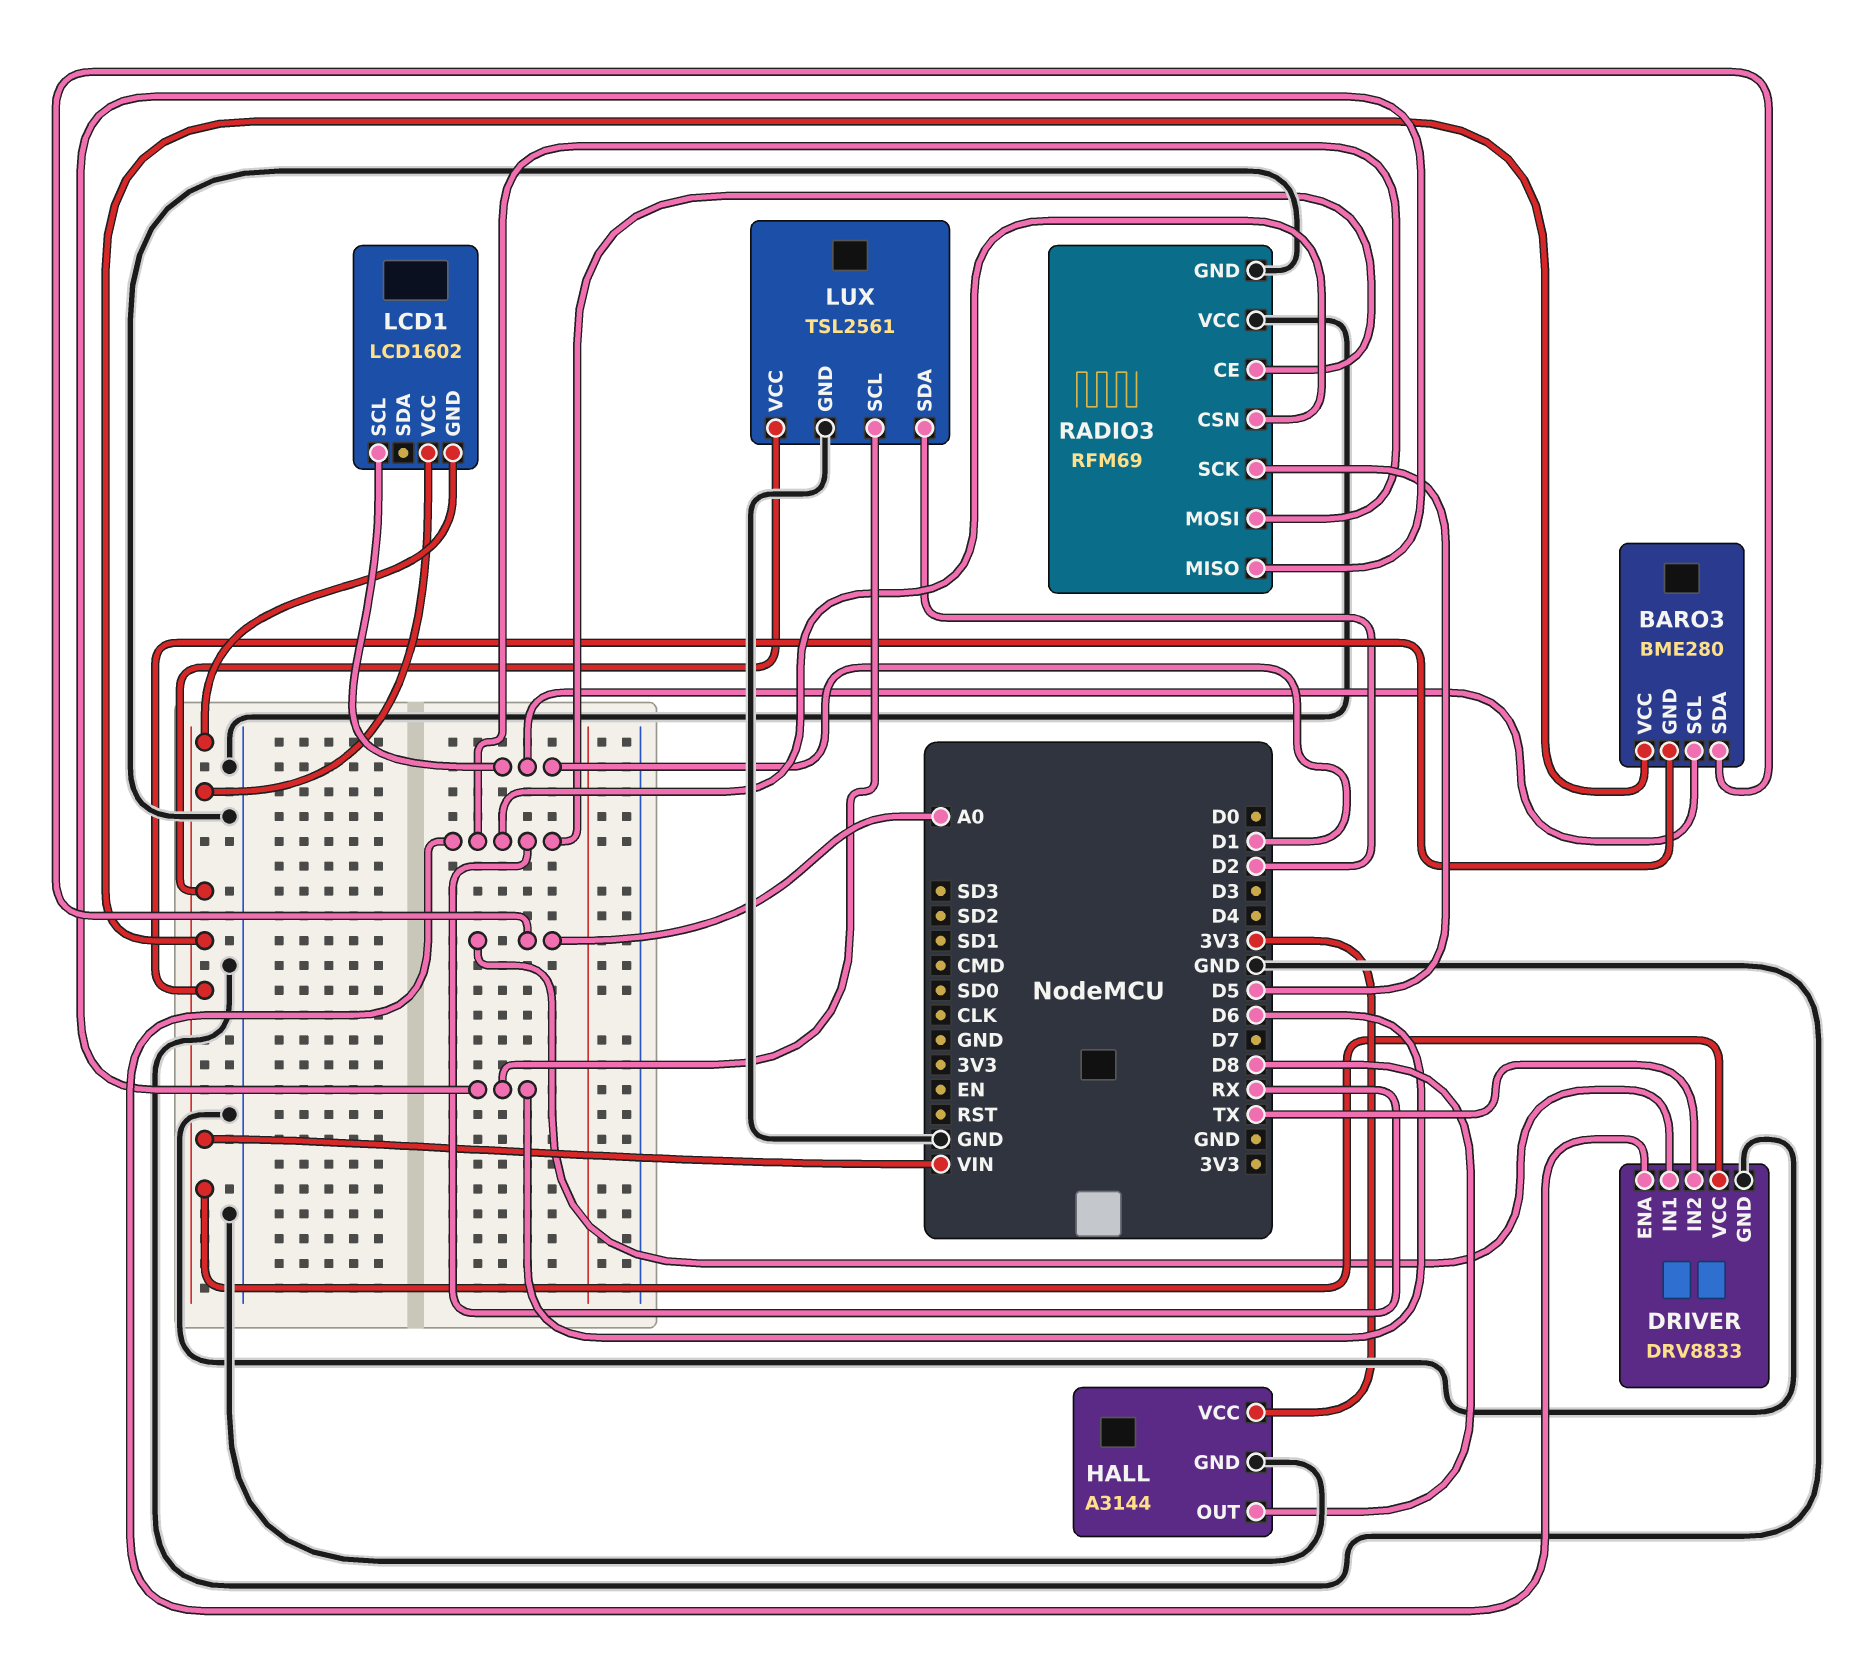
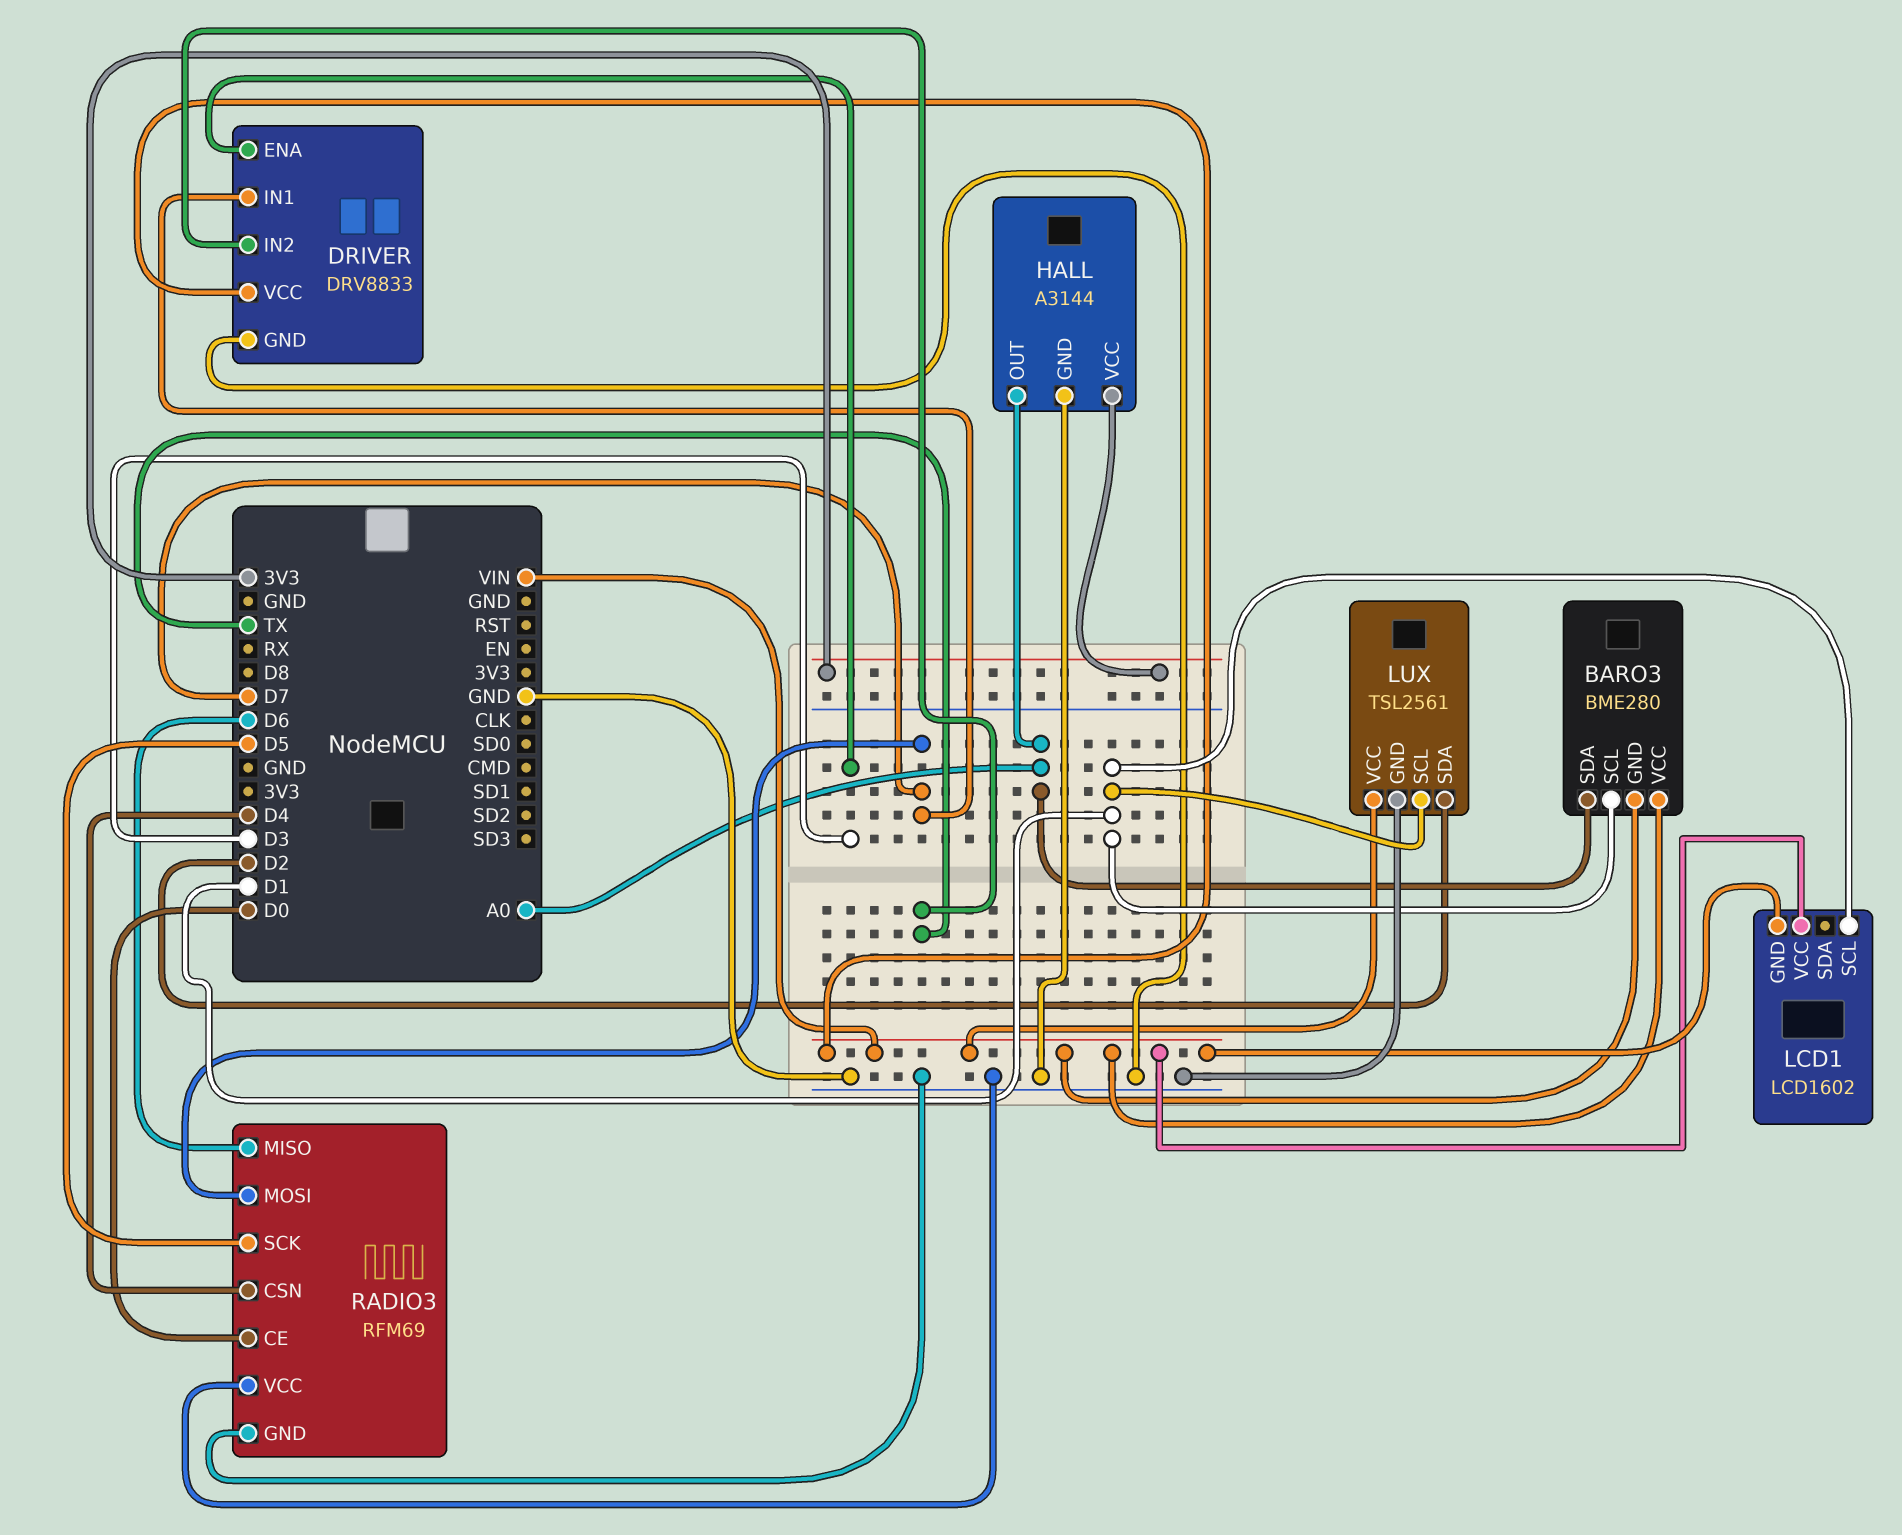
DRIVER pin ENA: RX -> D3
DRIVER pin IN1: A0 -> D7
HALL pin OUT: D8 -> A0
LUX pin SCL: D6 -> D1
RADIO3 pin CE: RX -> D0
RADIO3 pin CSN: RX -> D4
RADIO3 pin MOSI: RX -> D7

